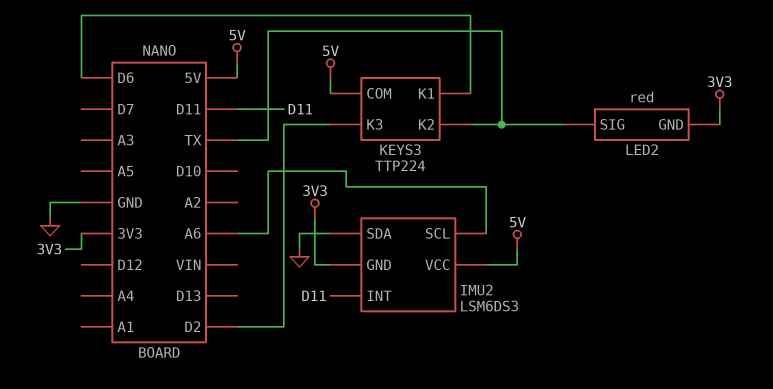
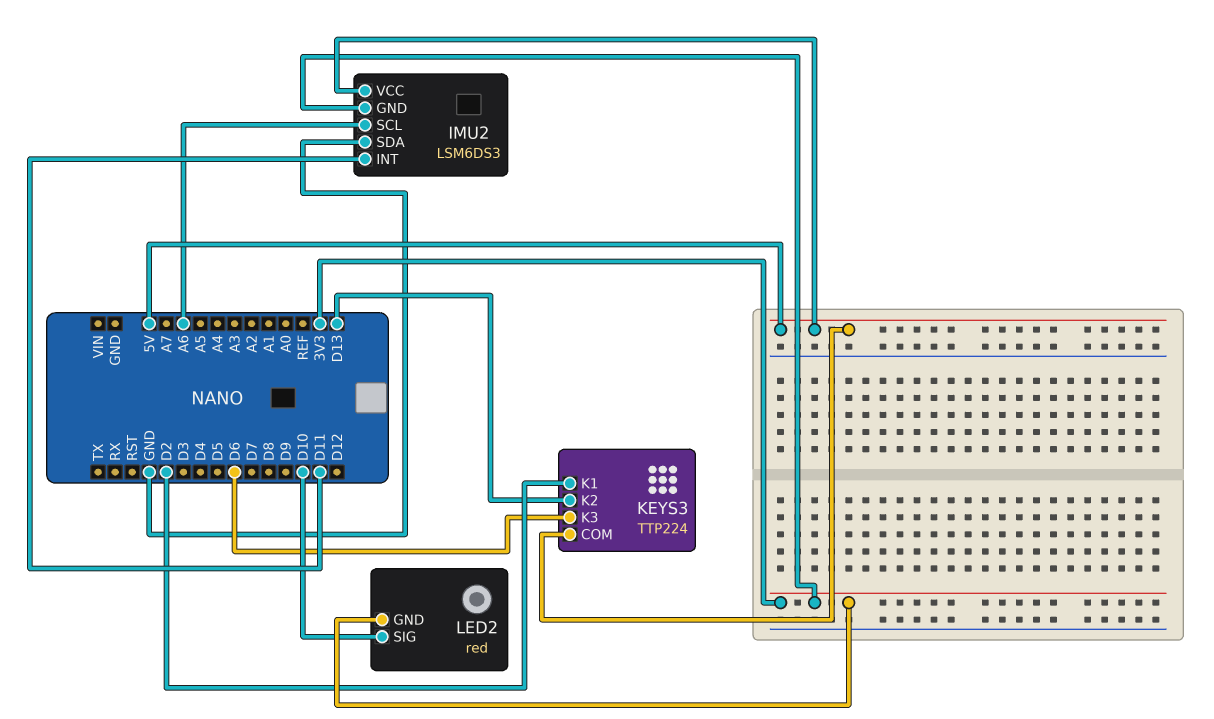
KEYS3 pin K1: D6 -> D2
KEYS3 pin K2: TX -> D13
KEYS3 pin K3: D2 -> D6
LED2 pin SIG: TX -> D10

